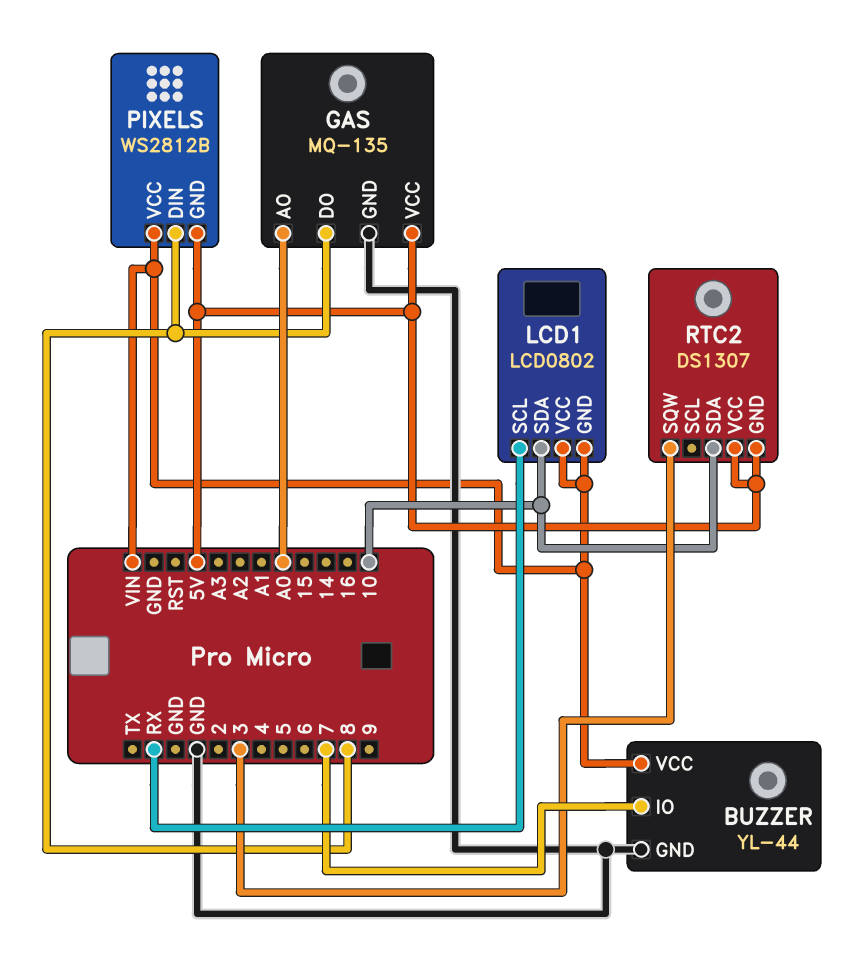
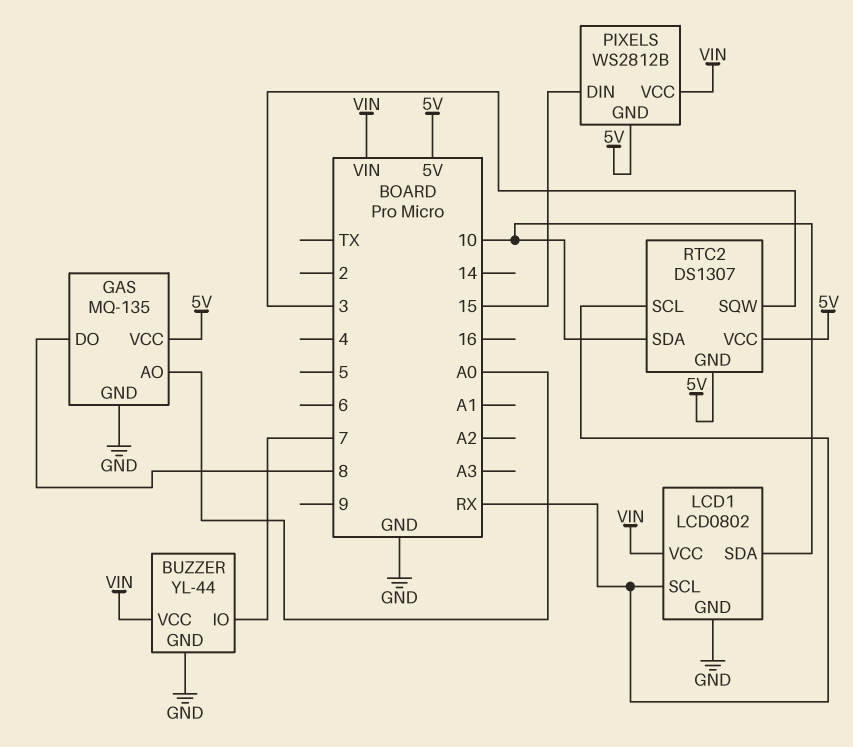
LCD1 pin GND: VIN -> GND
PIXELS pin DIN: 8 -> 15
RTC2 pin SCL: none -> RX

